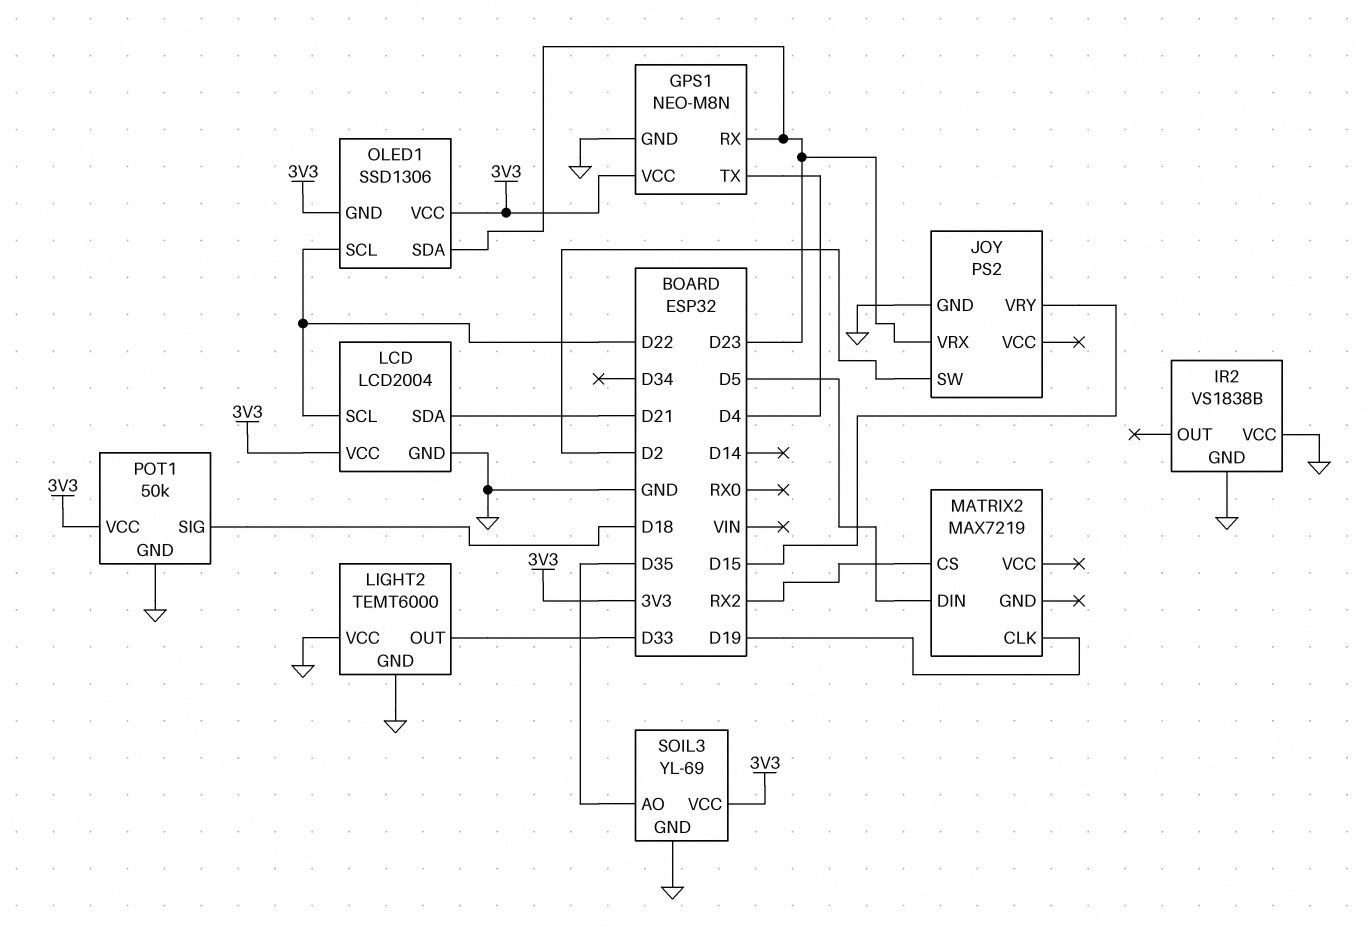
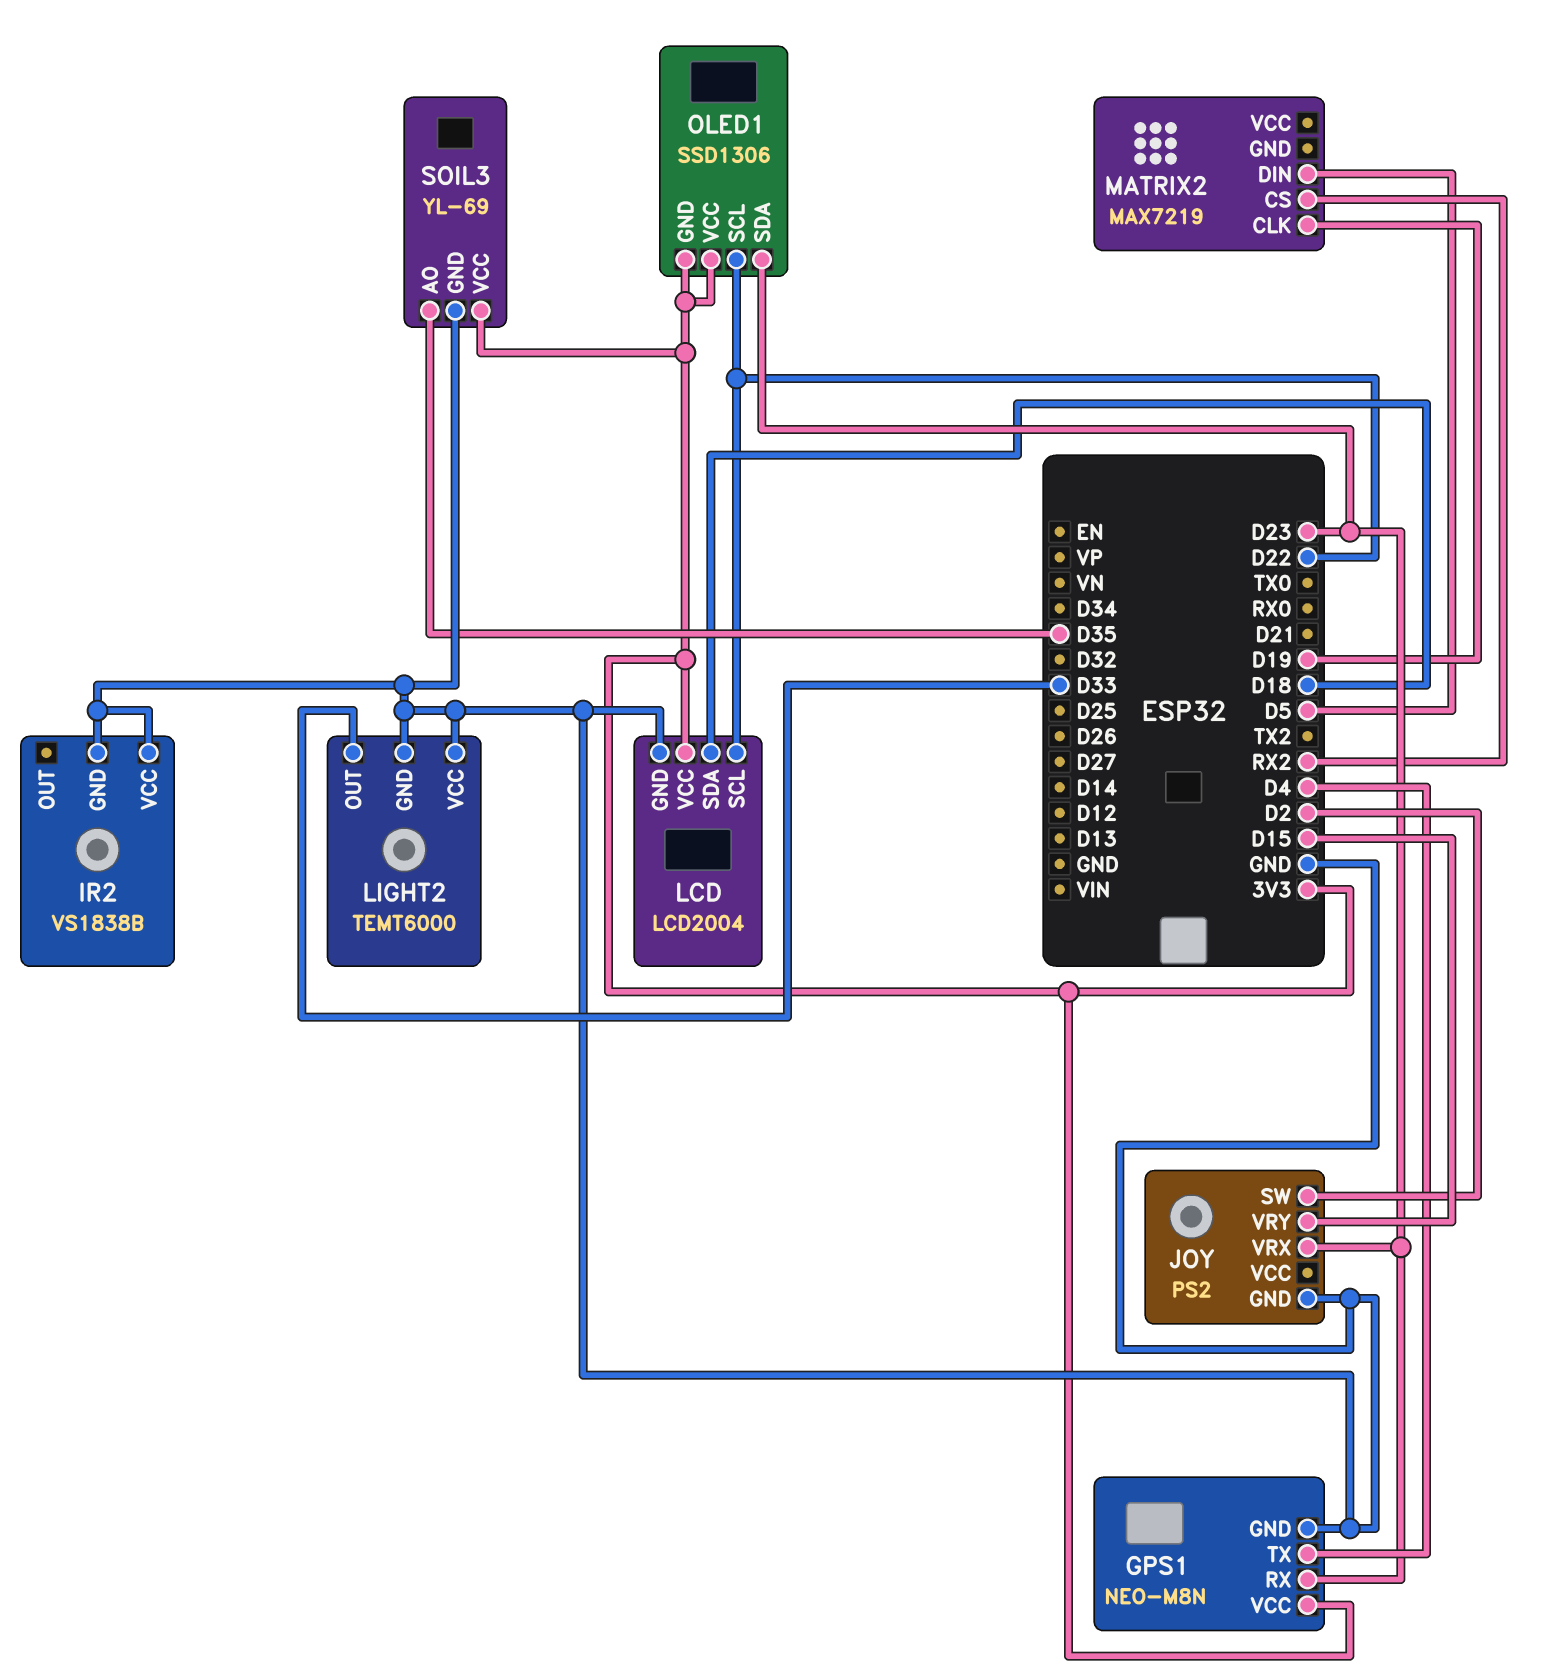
LCD pin SDA: D21 -> D18
POT1: 50k -> none
POT1 pin GND: GND -> none
POT1 pin SIG: D18 -> none
POT1 pin VCC: 3V3 -> none

